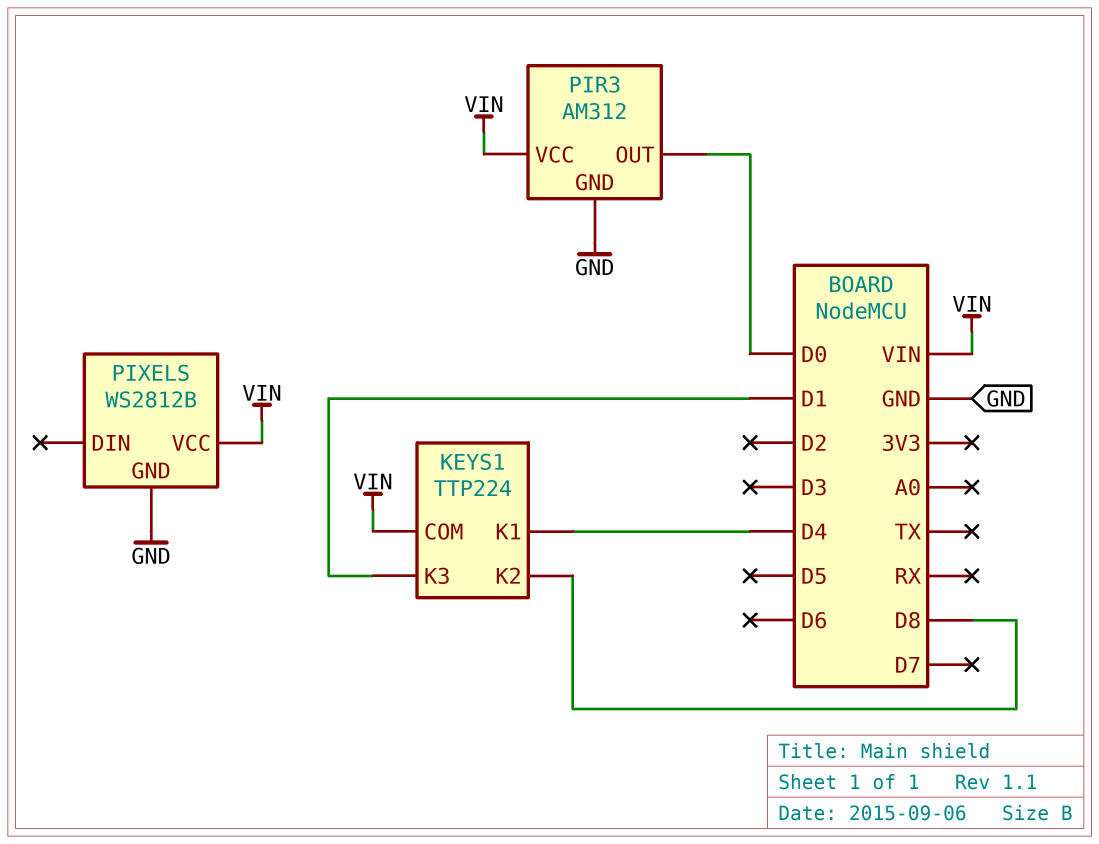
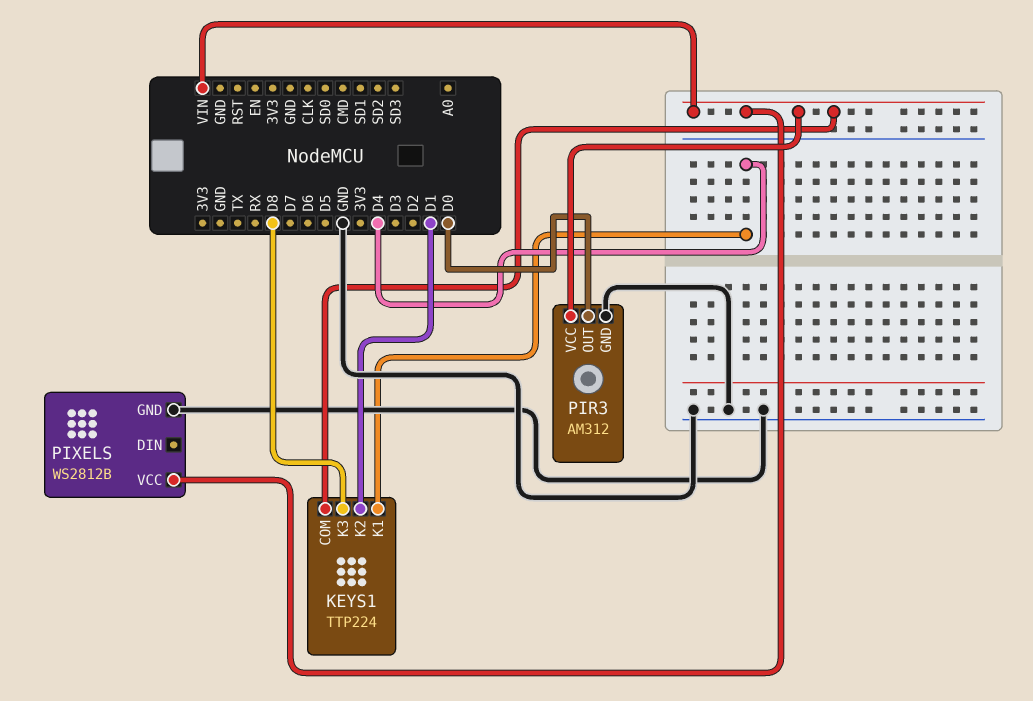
KEYS1 pin K2: D8 -> D1
KEYS1 pin K3: D1 -> D8

